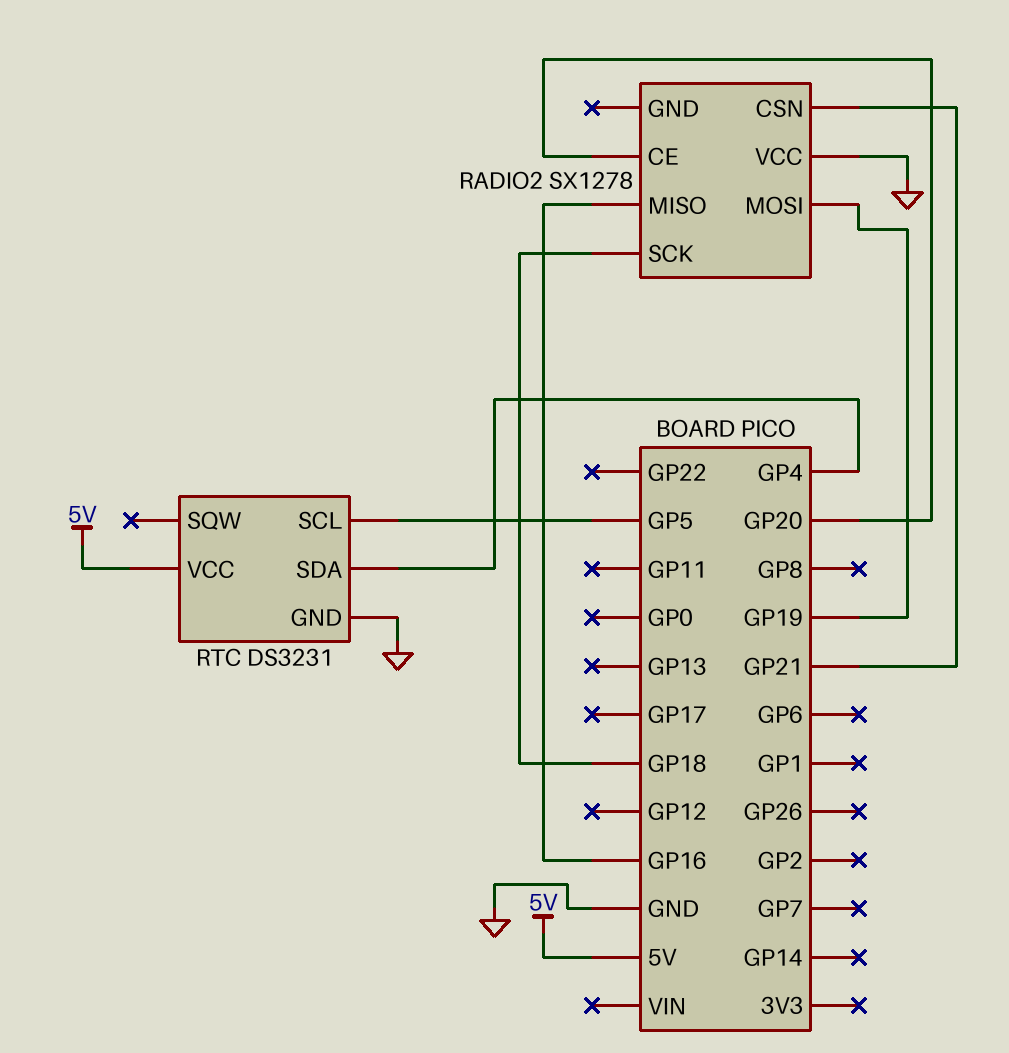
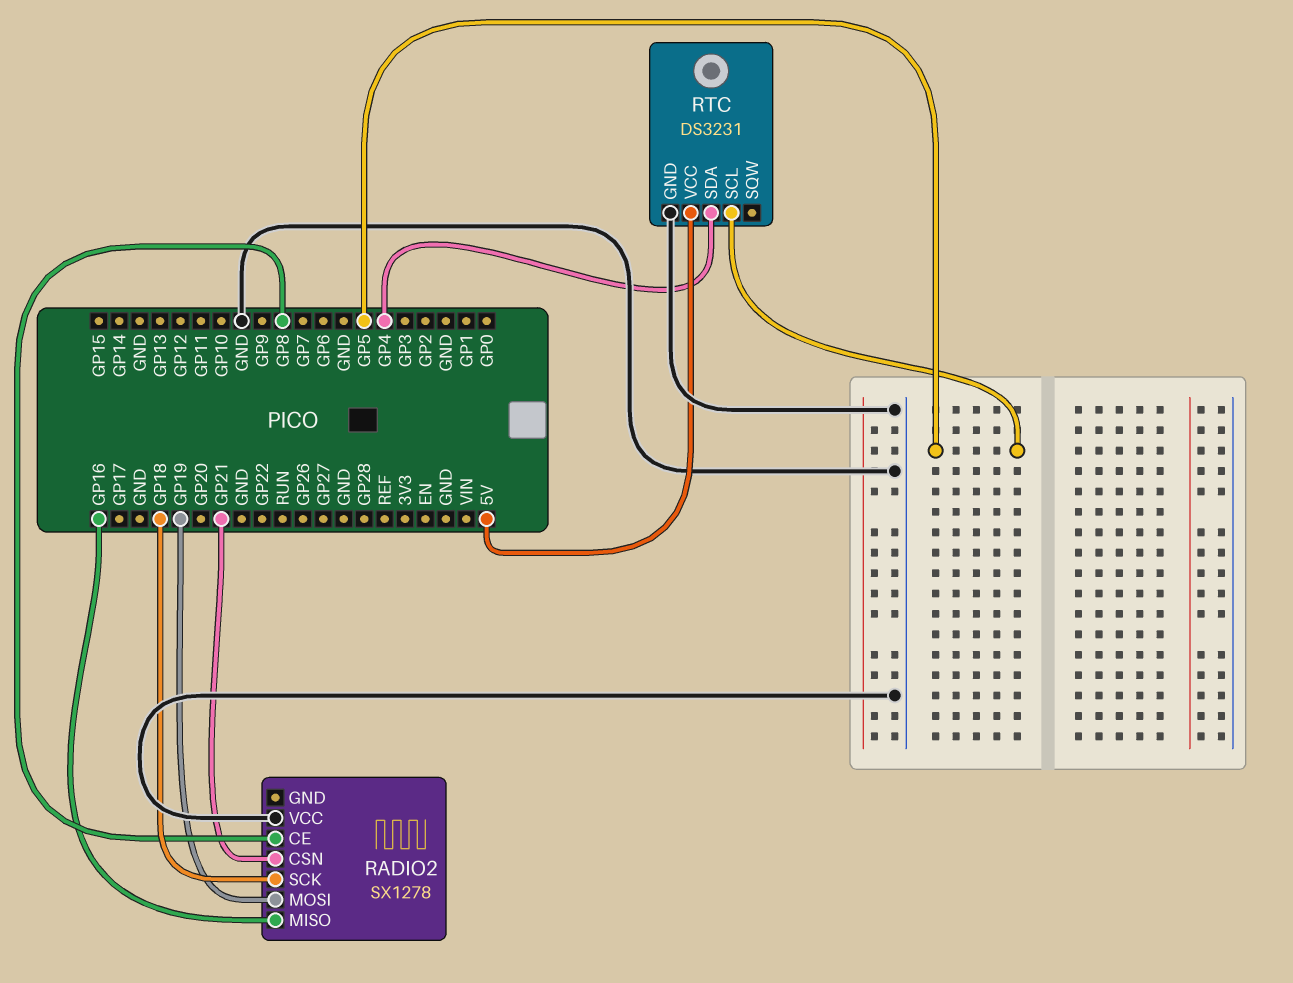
RADIO2 pin CE: GP20 -> GP8

